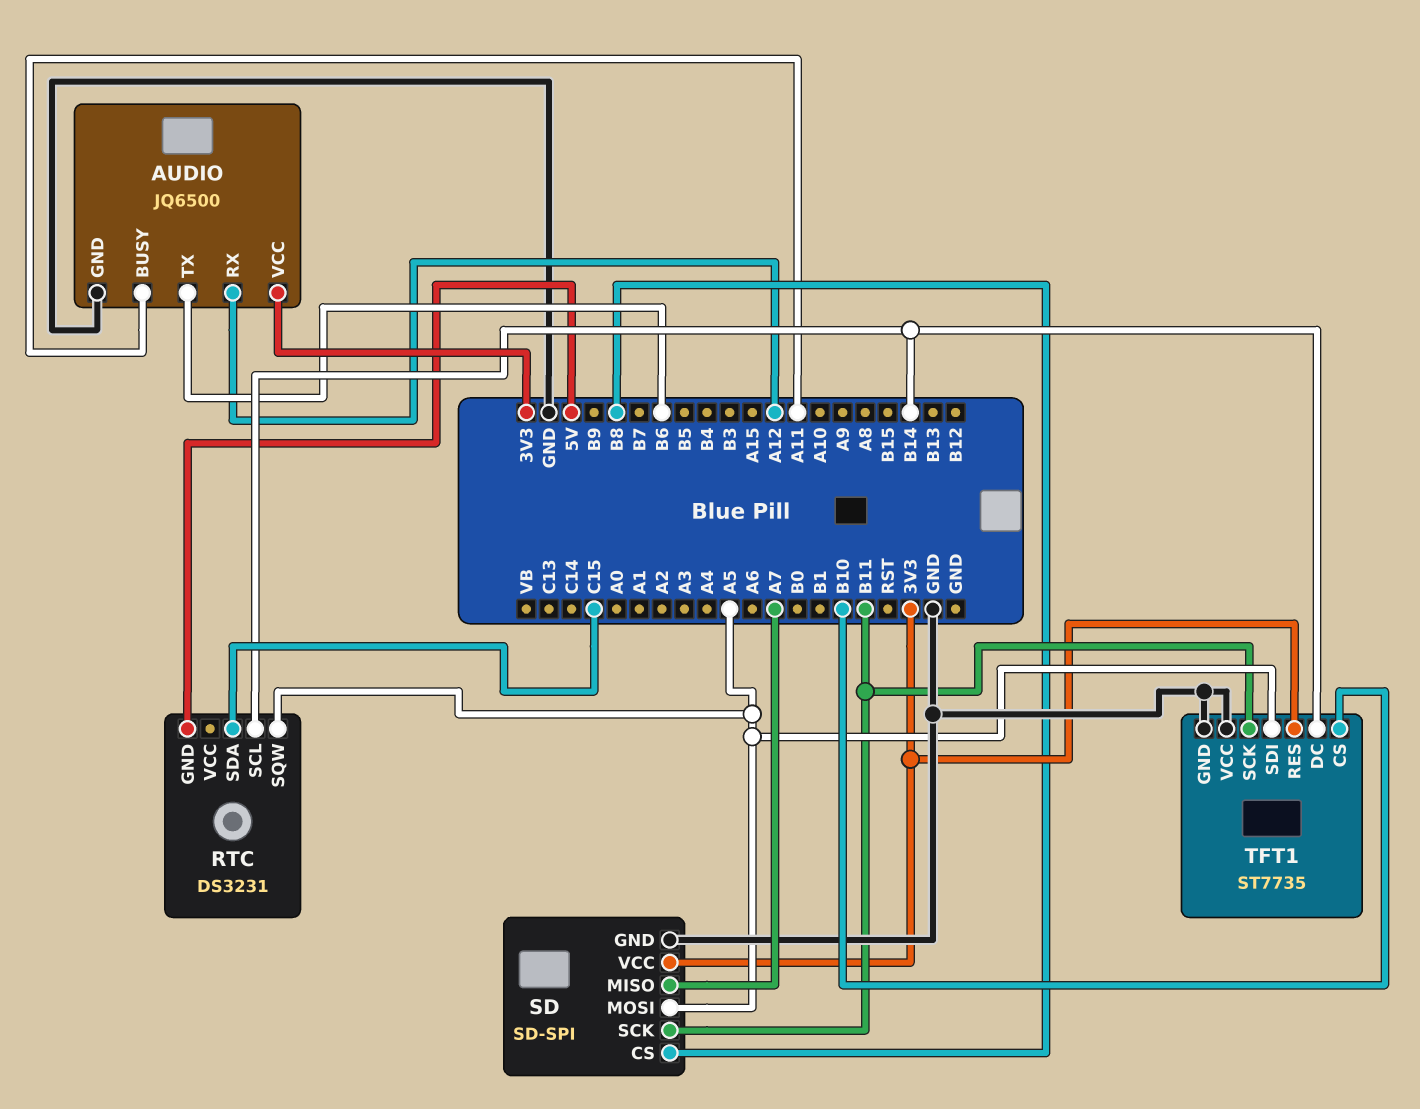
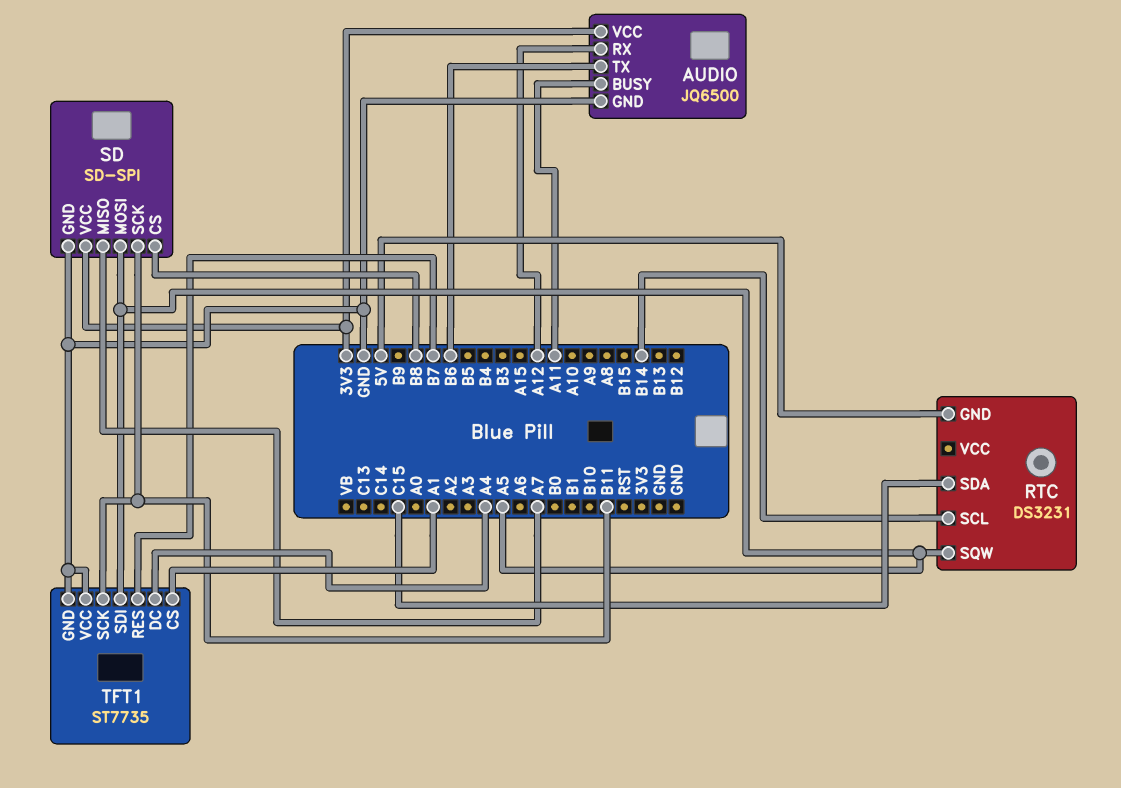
TFT1 pin CS: B10 -> A1
TFT1 pin DC: B14 -> A4
TFT1 pin RES: 3V3 -> B7

